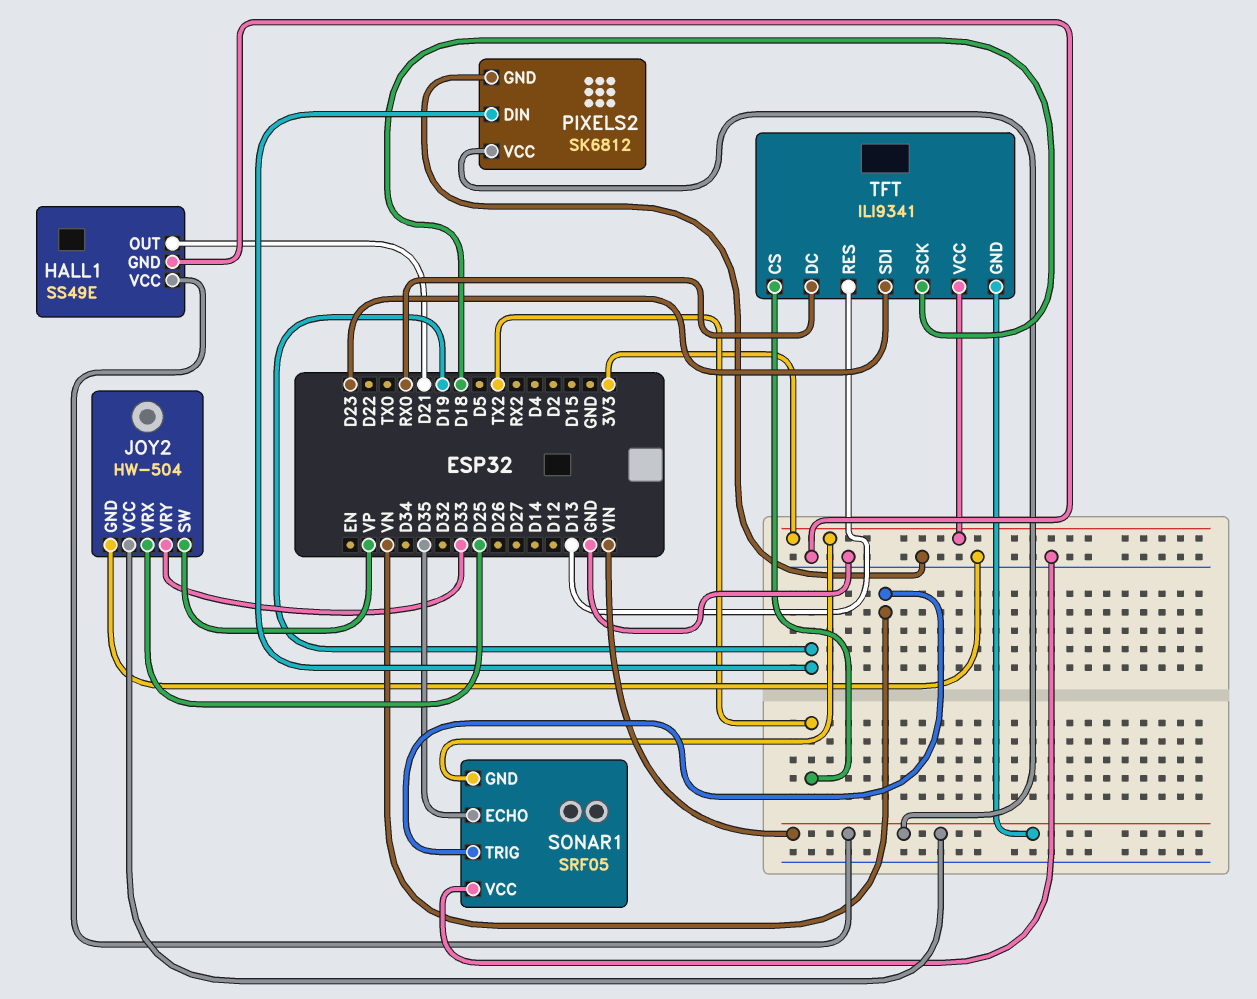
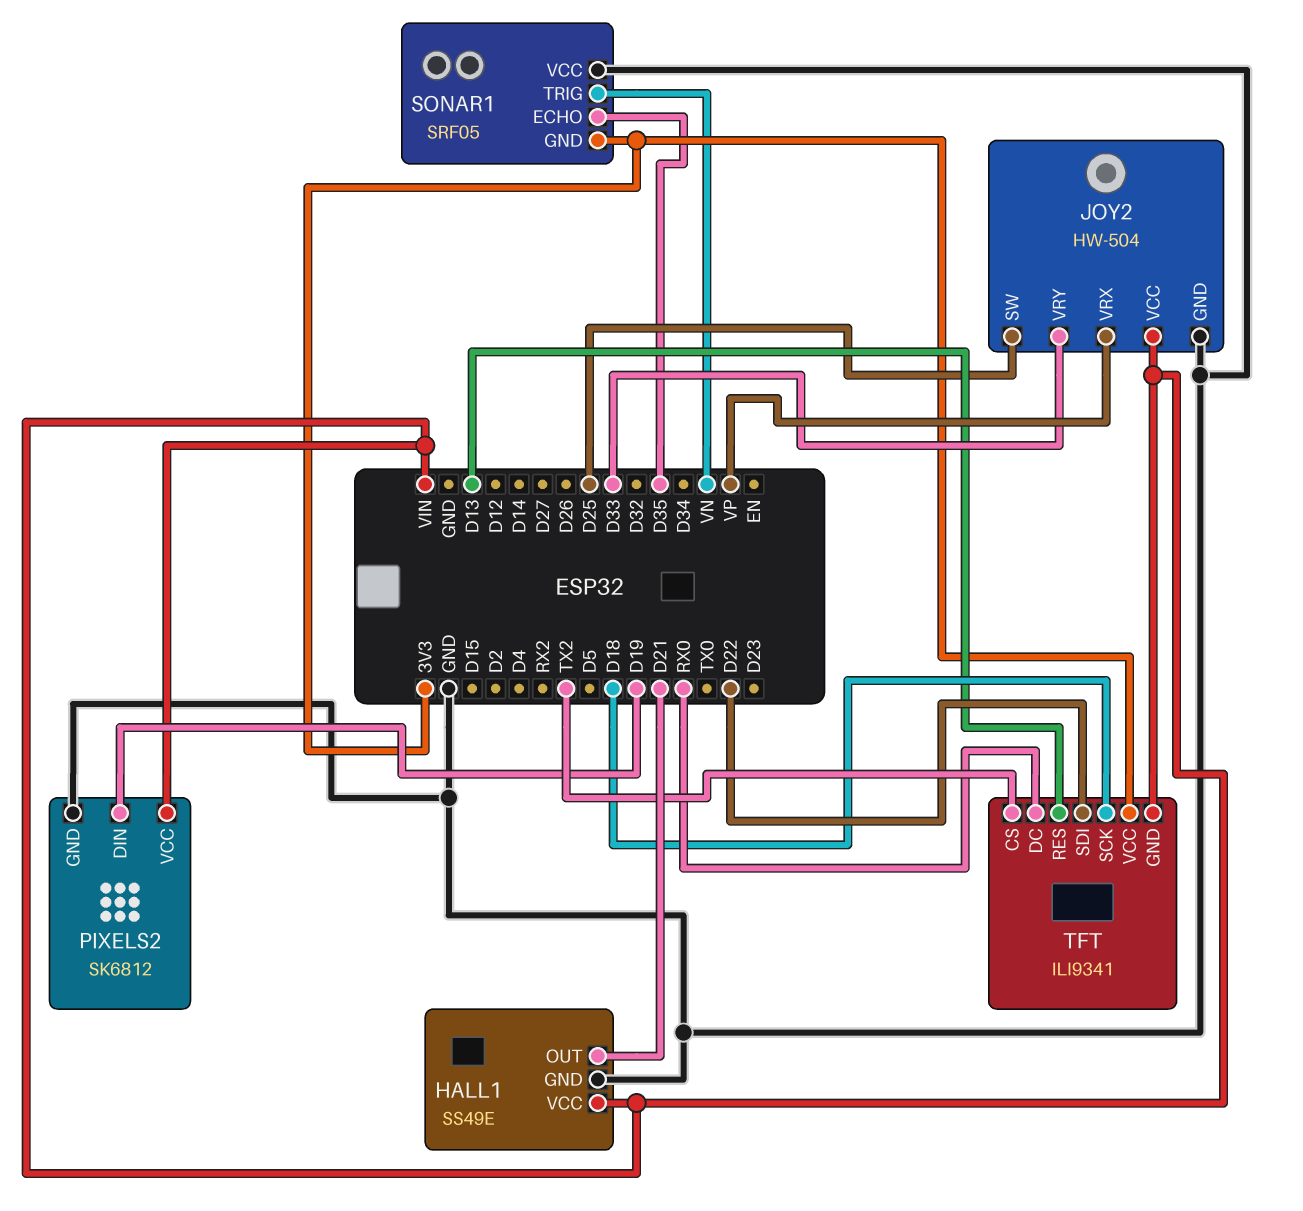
JOY2 pin SW: VP -> D25
JOY2 pin VRX: D25 -> VP
TFT pin SDI: D23 -> D22

